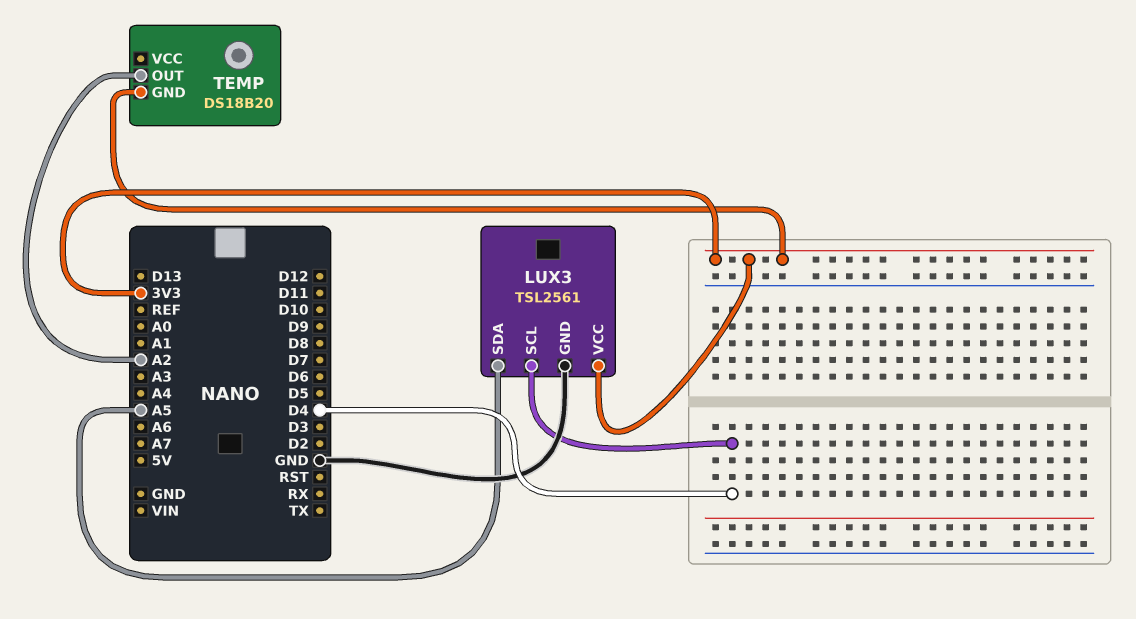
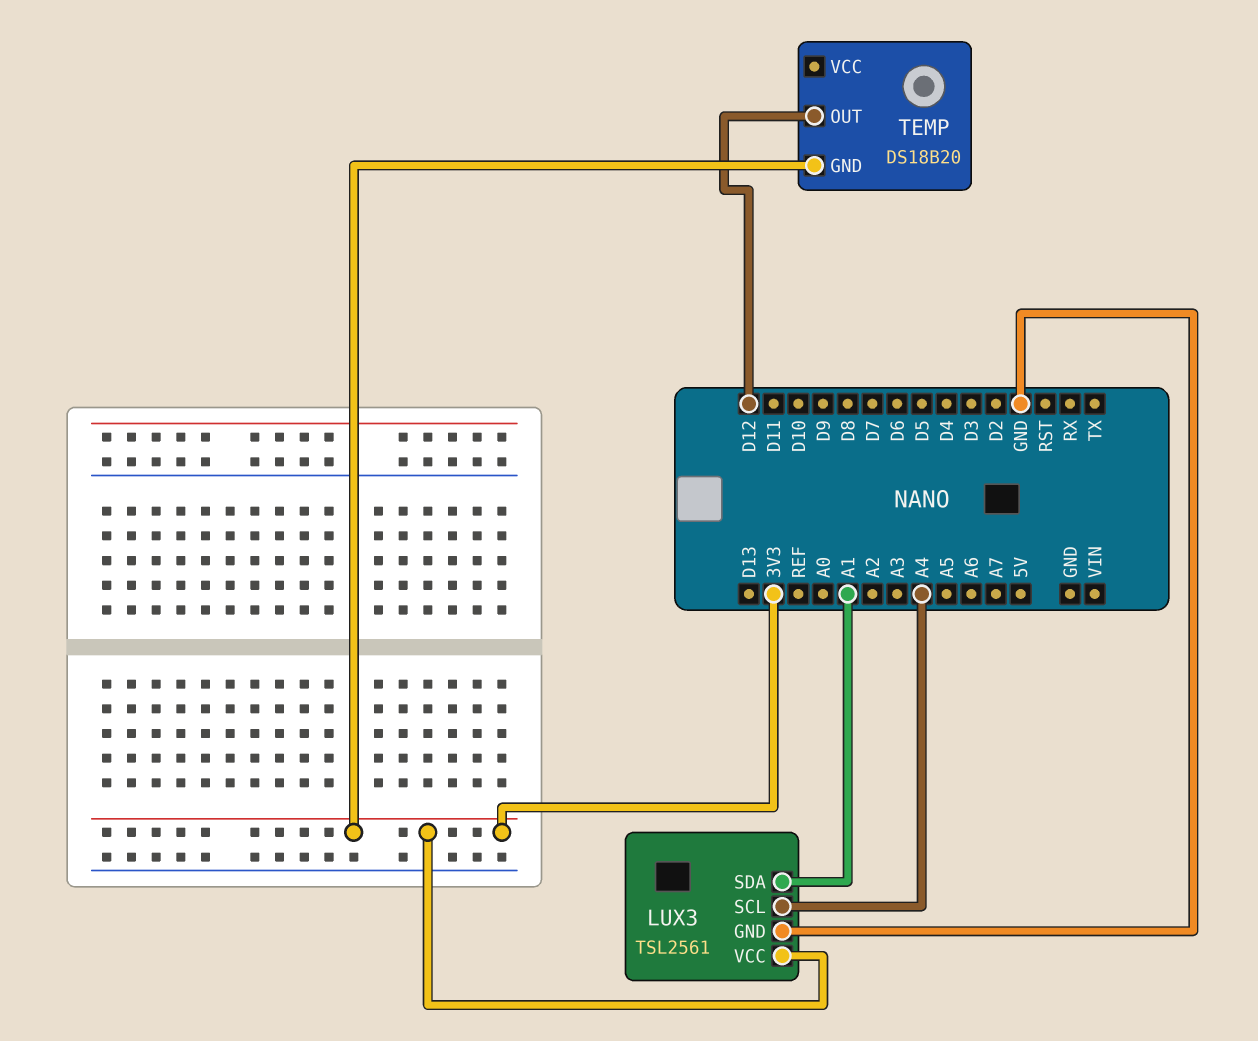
LUX3 pin SCL: D4 -> A4
LUX3 pin SDA: A5 -> A1
TEMP pin OUT: A2 -> D12

